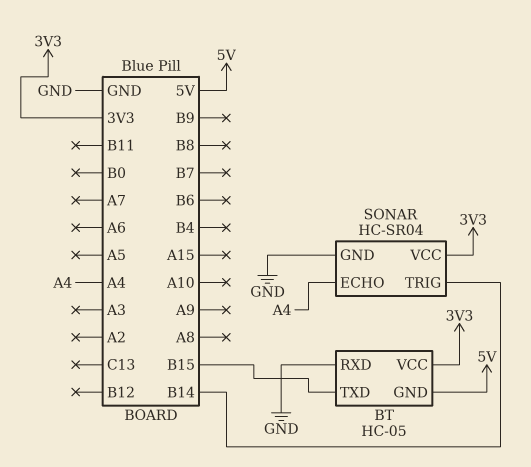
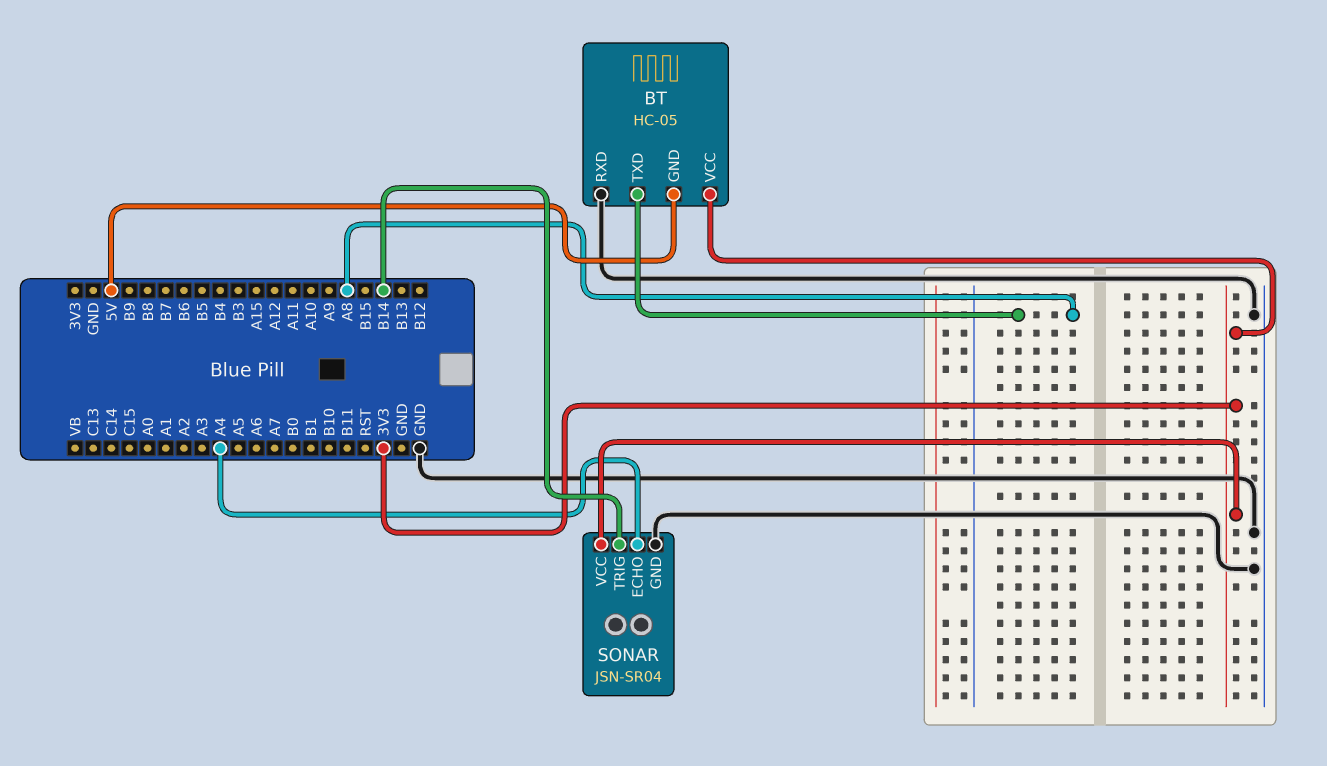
BT pin TXD: B15 -> A8
SONAR: HC-SR04 -> JSN-SR04

